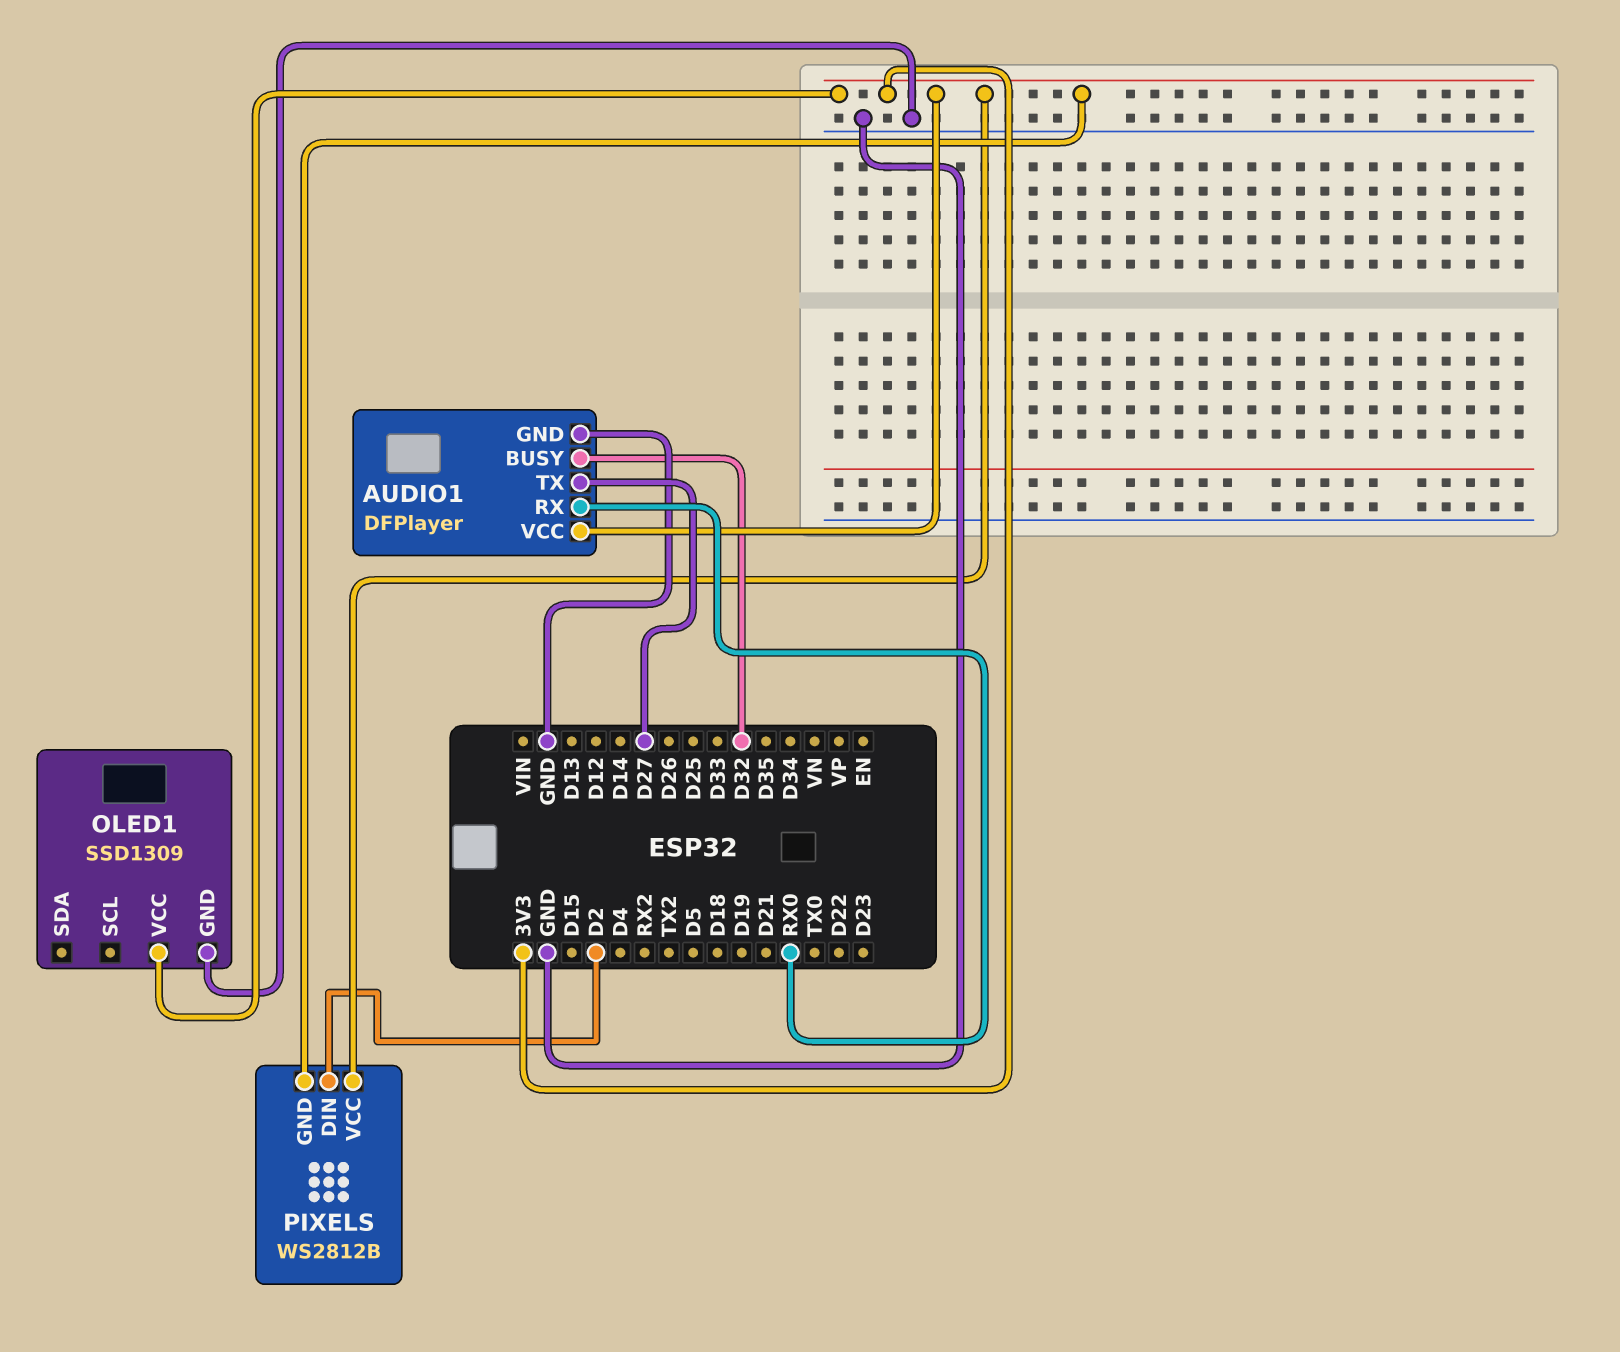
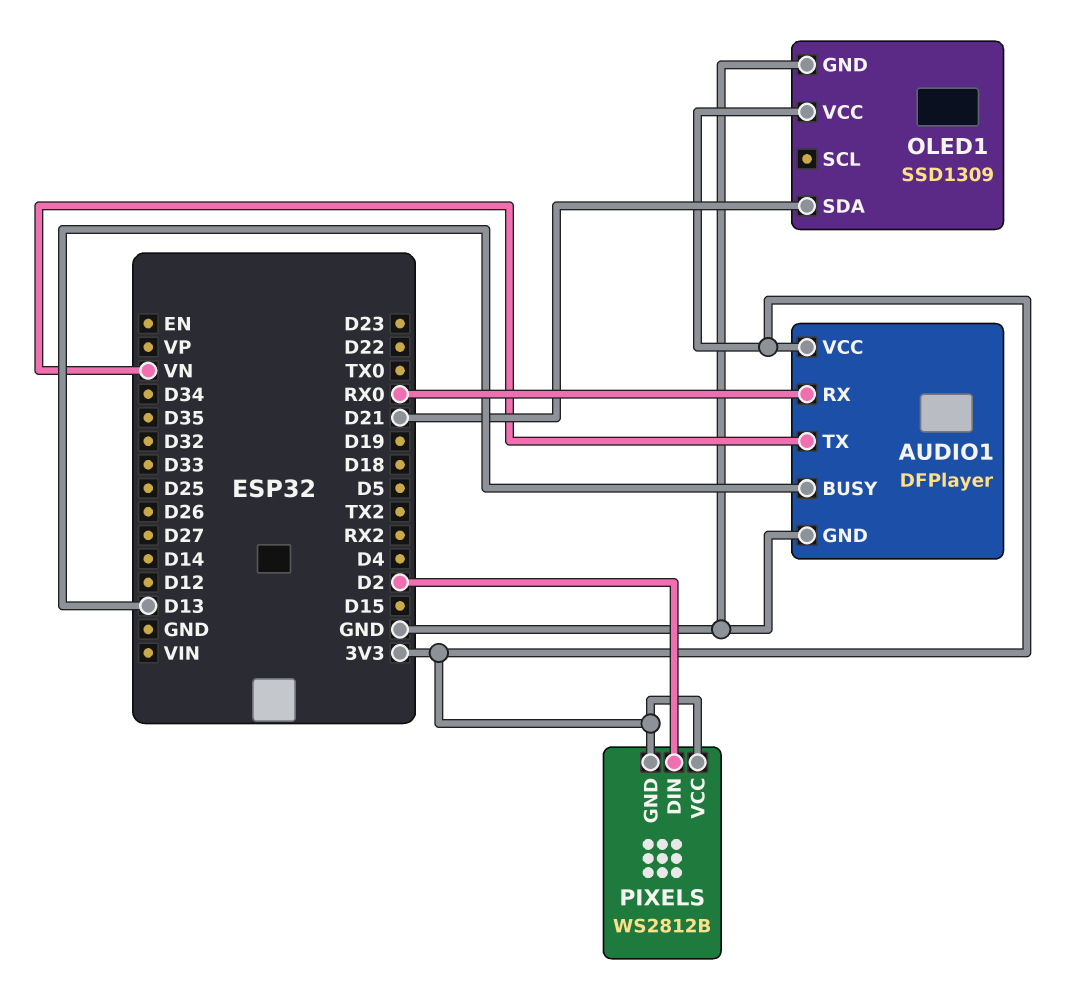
AUDIO1 pin BUSY: D32 -> D13
AUDIO1 pin TX: D27 -> VN
OLED1 pin SDA: none -> D21

